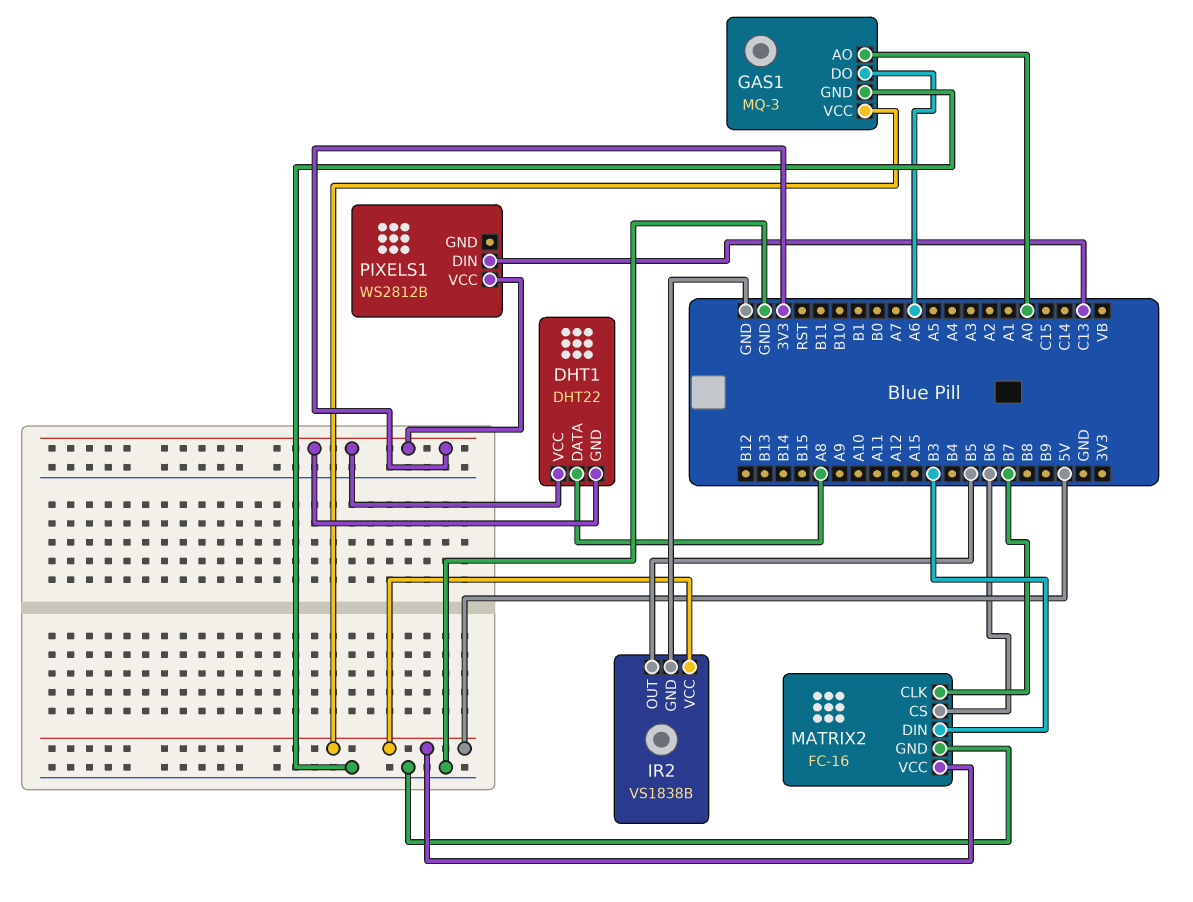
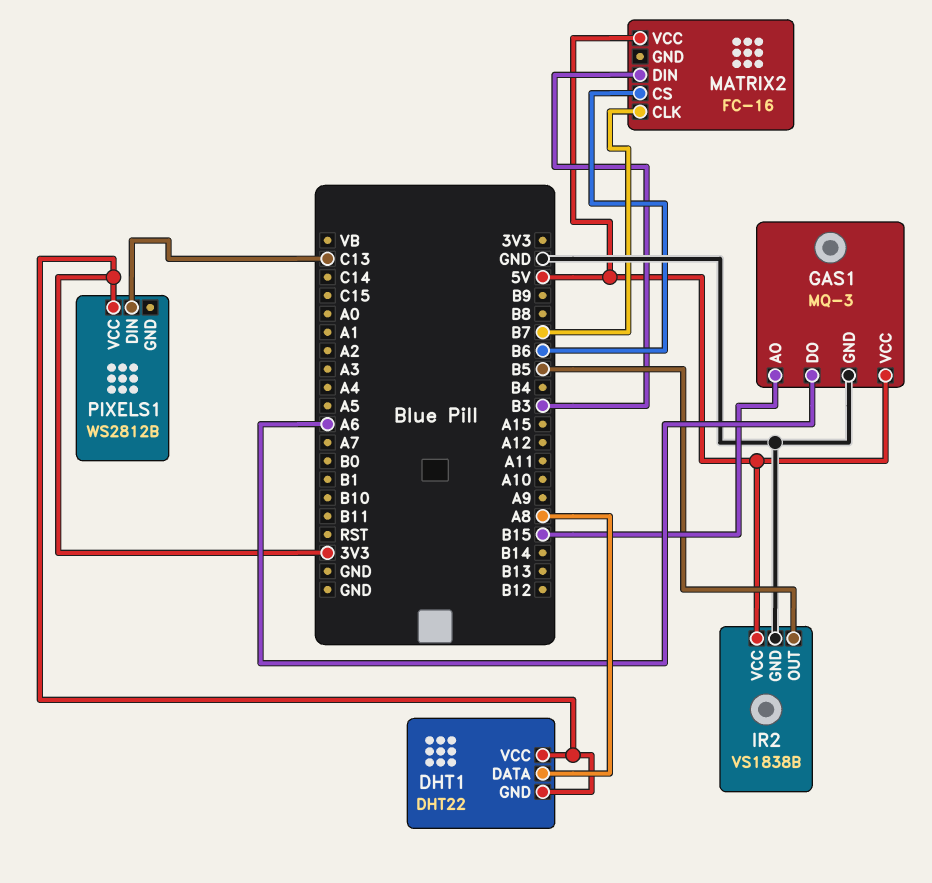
GAS1 pin AO: A0 -> B15
MATRIX2 pin GND: GND -> none

